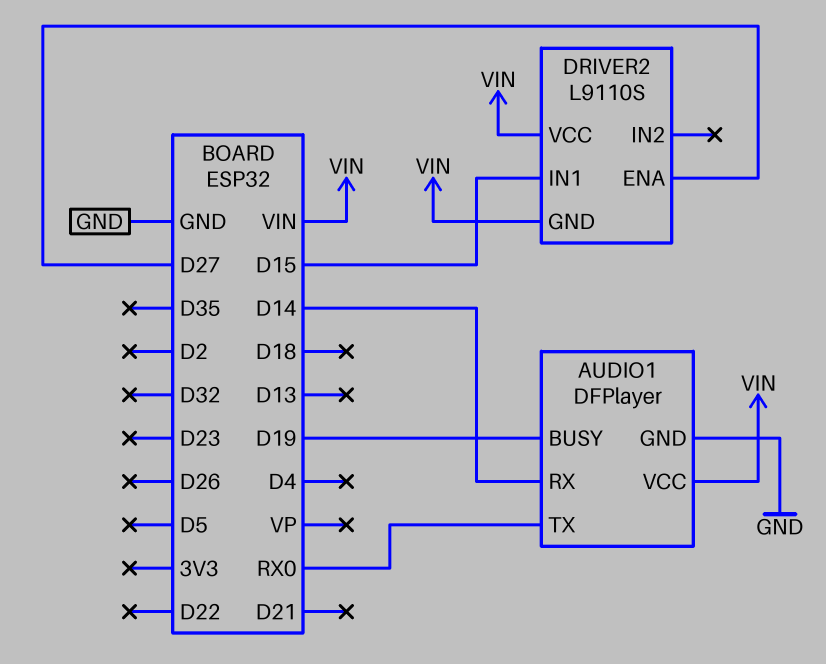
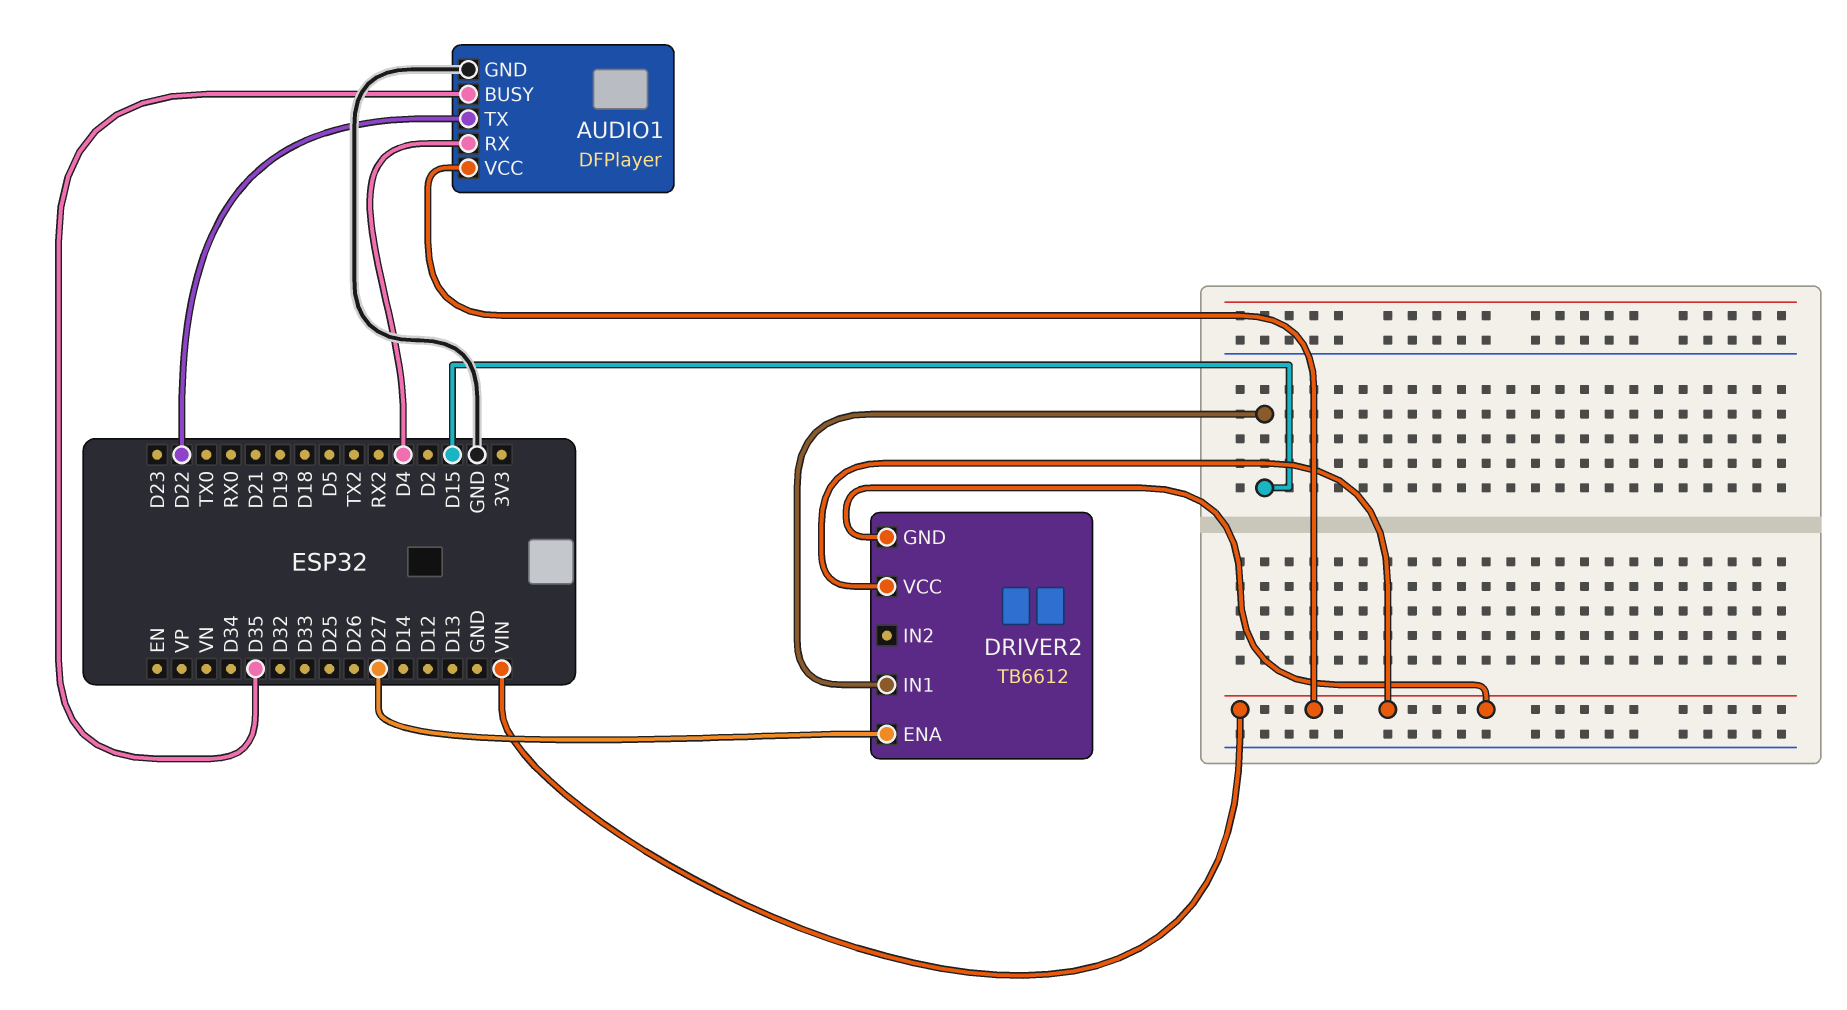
AUDIO1 pin BUSY: D19 -> D35
AUDIO1 pin RX: D14 -> D4
AUDIO1 pin TX: RX0 -> D22
DRIVER2: L9110S -> TB6612

